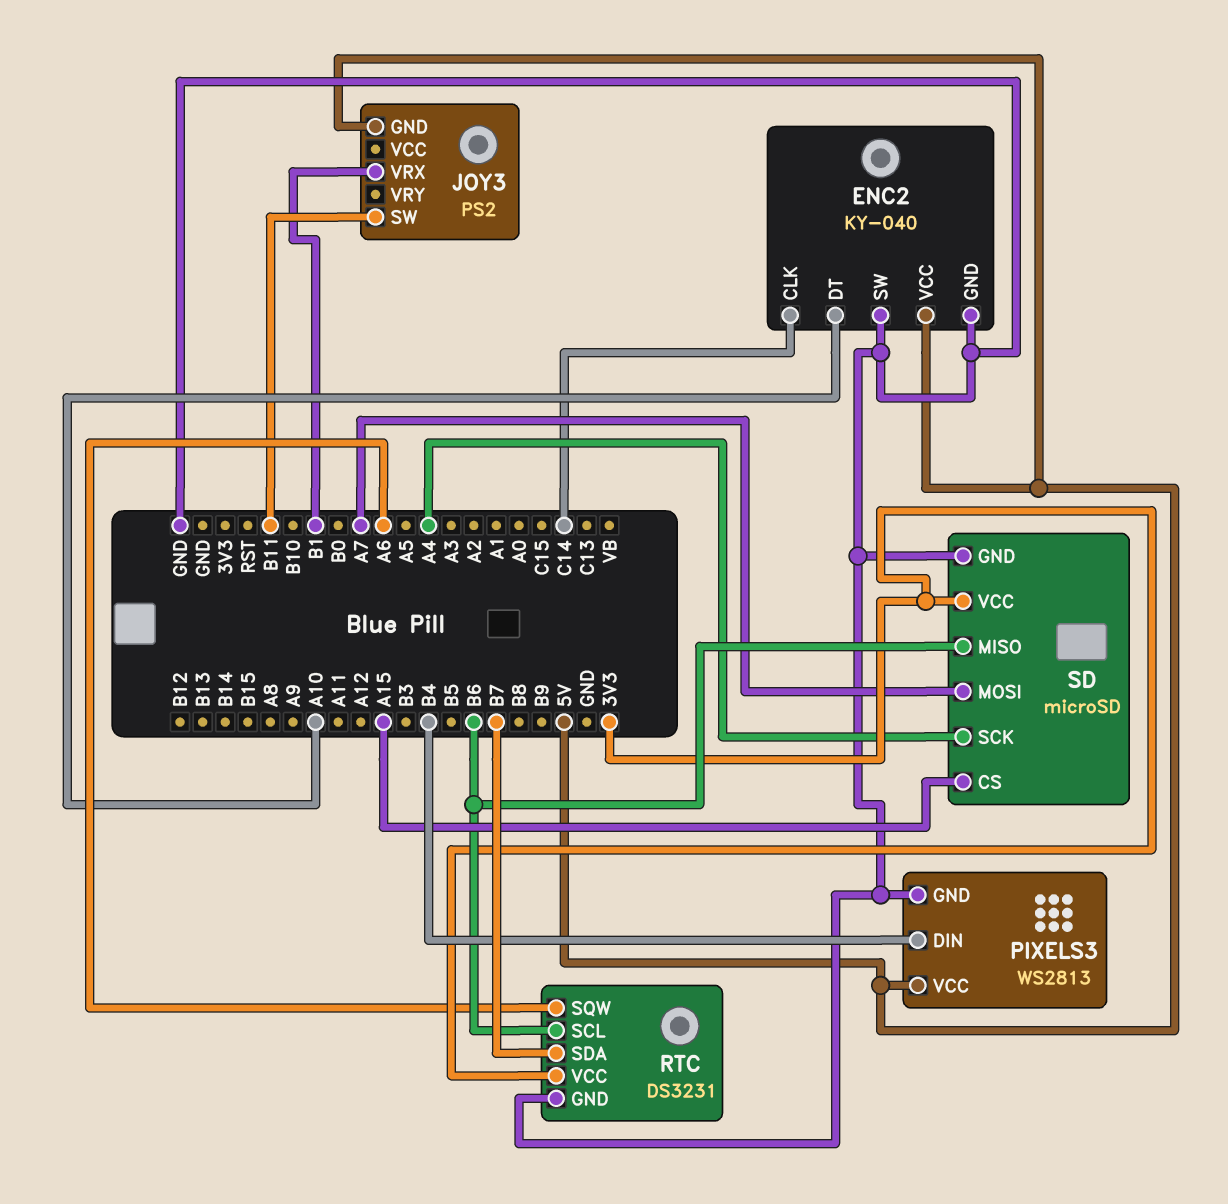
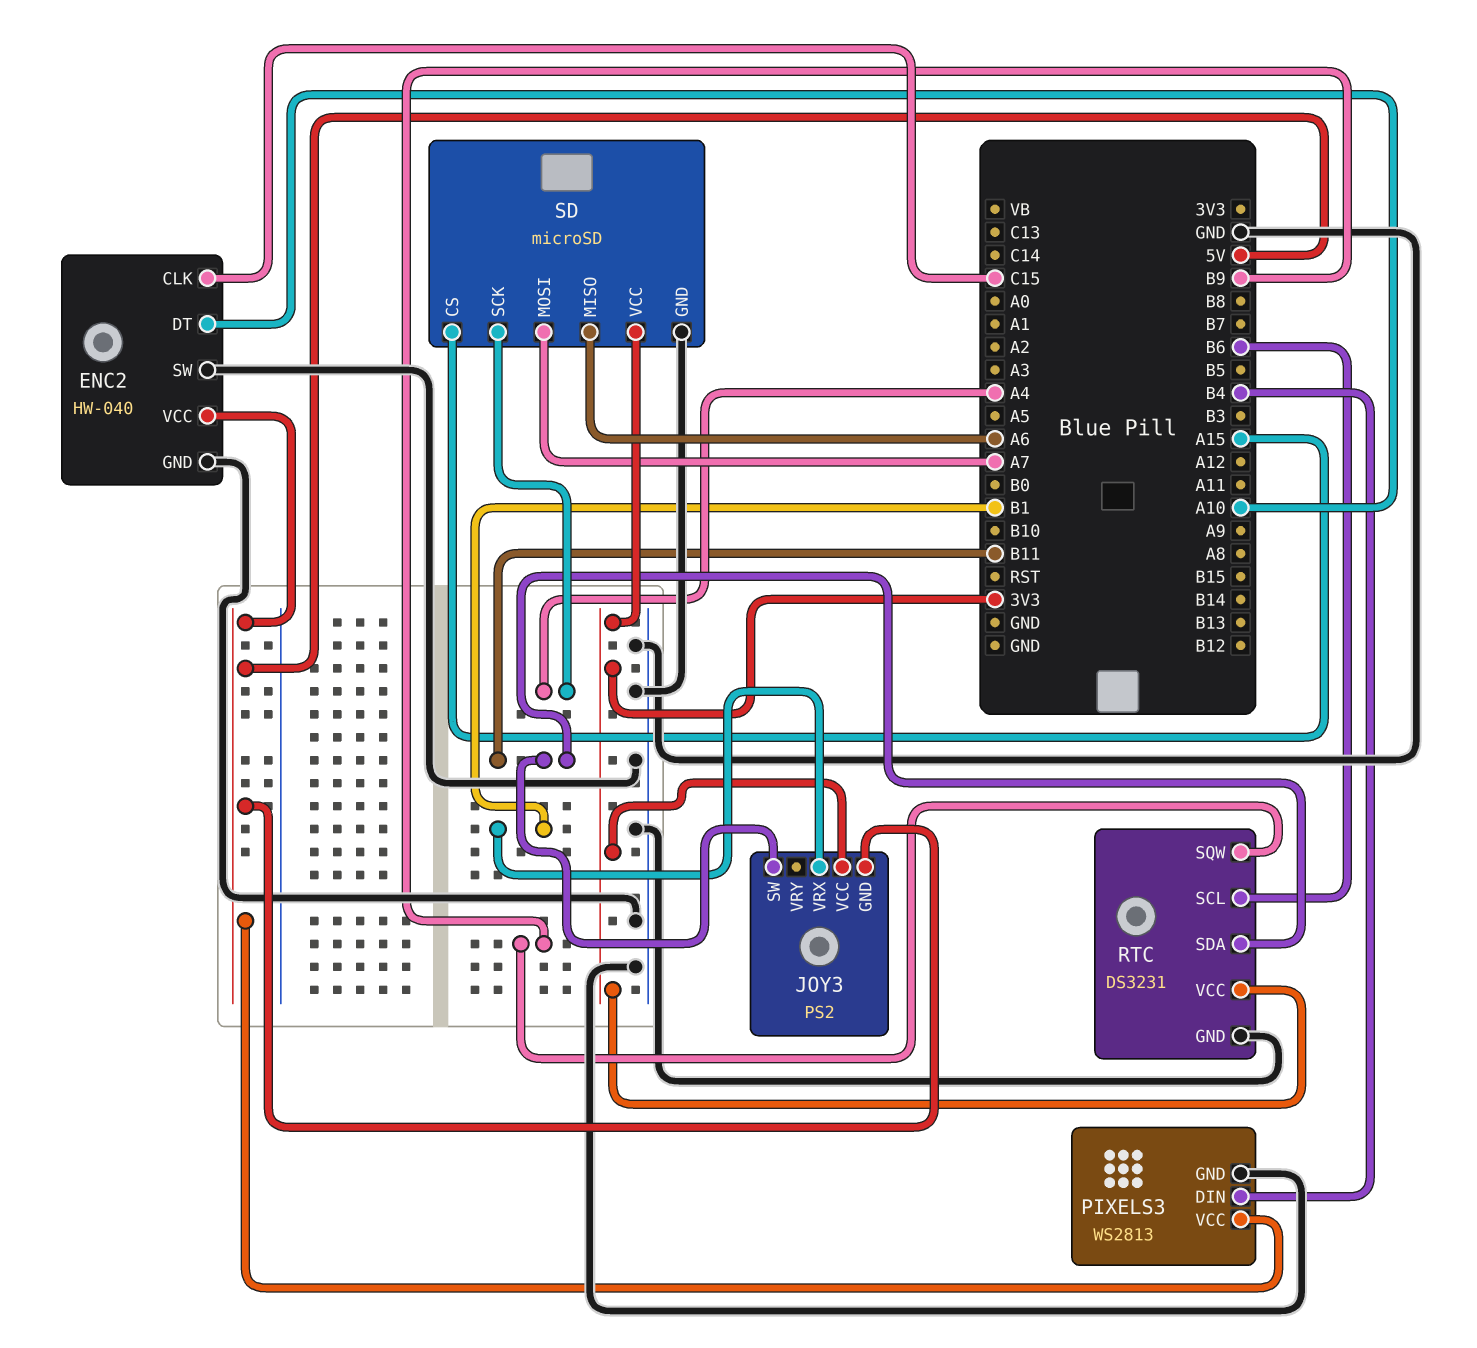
ENC2: KY-040 -> HW-040
ENC2 pin CLK: C14 -> C15
JOY3 pin VCC: none -> 3V3
RTC pin SDA: B7 -> B11
RTC pin SQW: A6 -> B9
SD pin MISO: B6 -> A6

